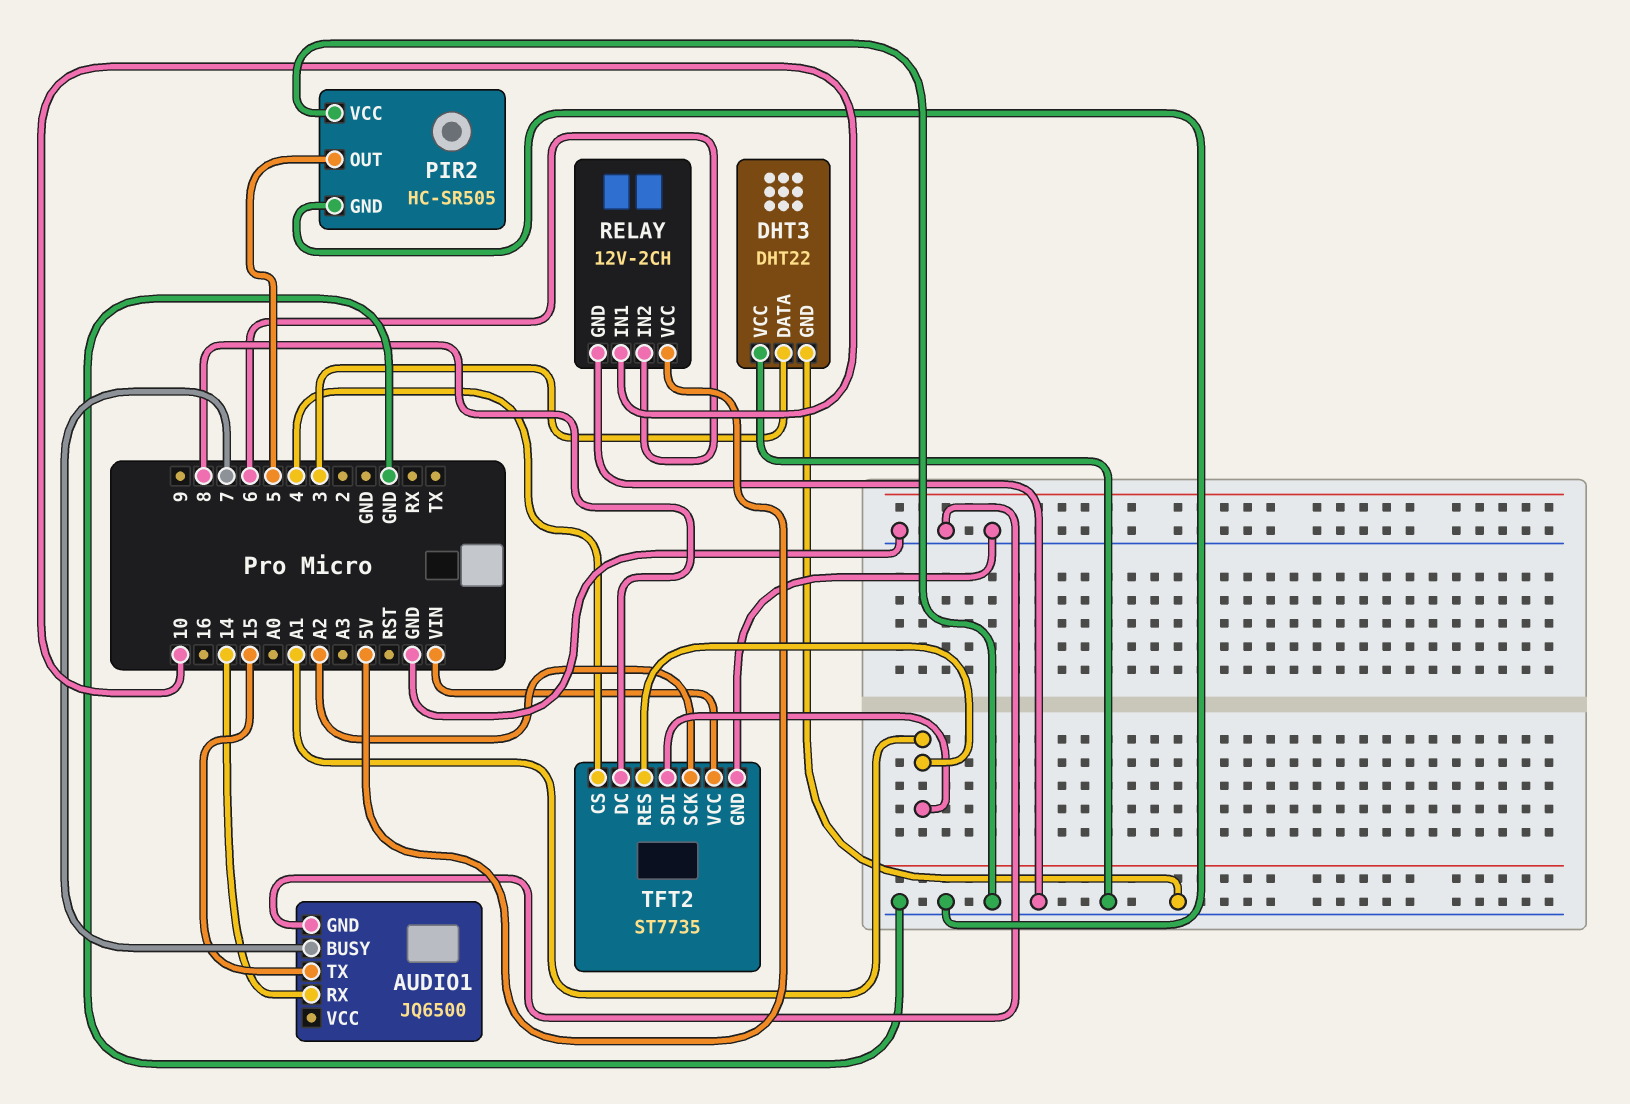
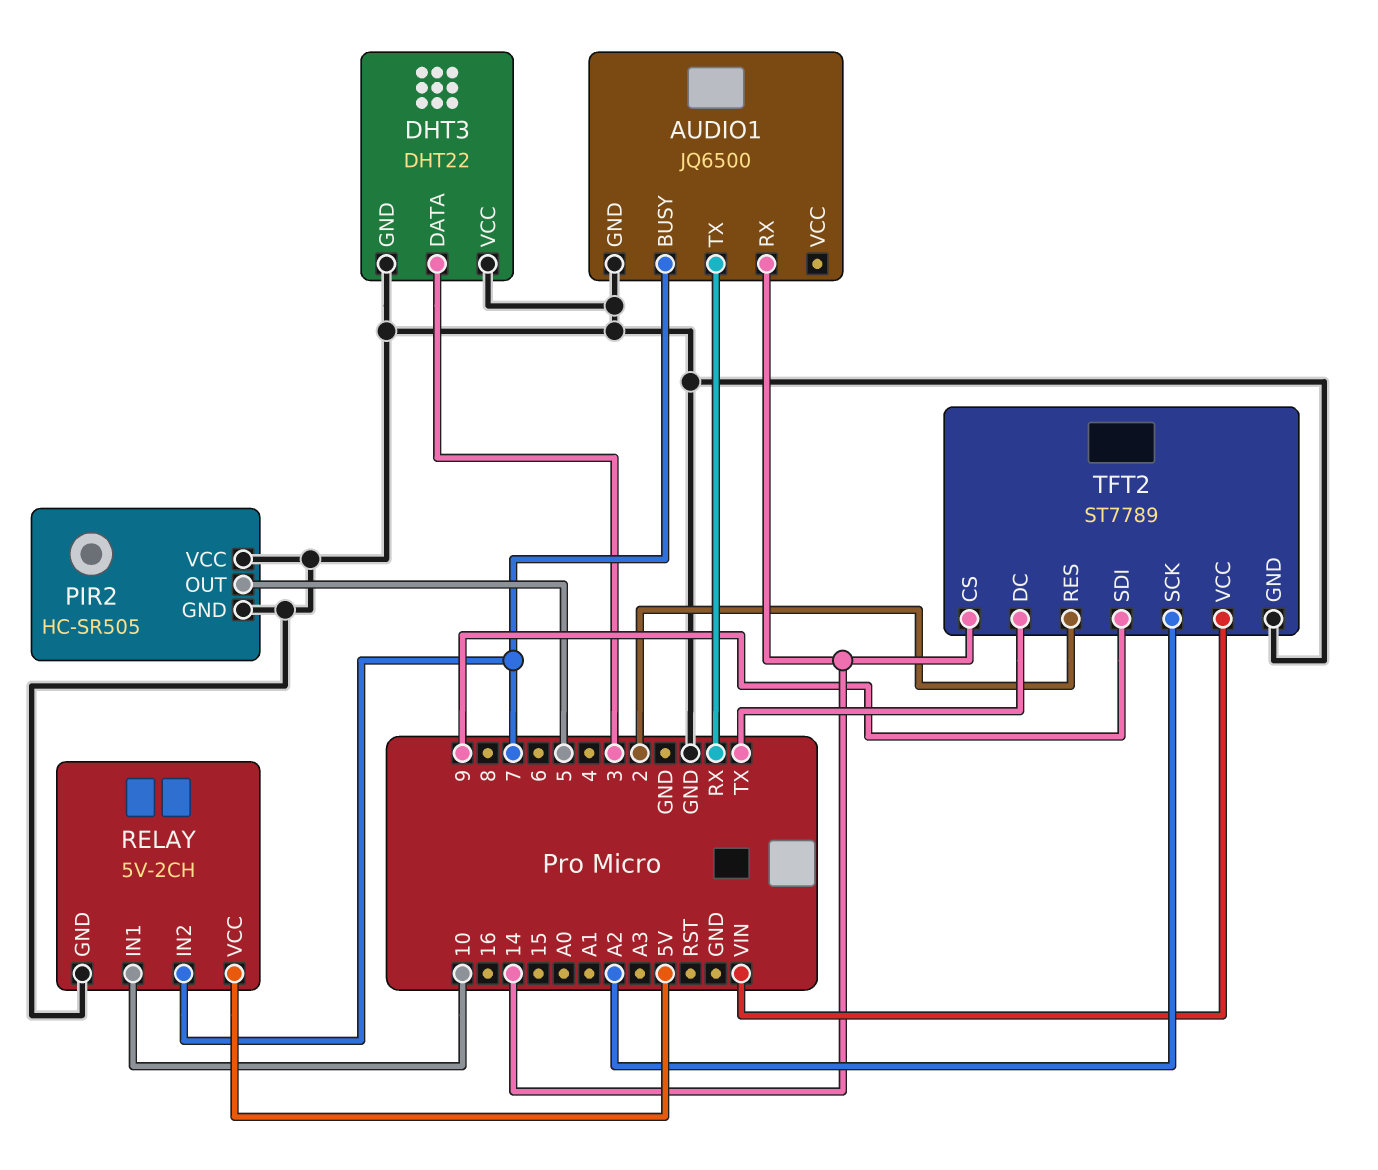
AUDIO1 pin TX: 15 -> RX
RELAY: 12V-2CH -> 5V-2CH
RELAY pin IN2: 6 -> 7
TFT2: ST7735 -> ST7789
TFT2 pin CS: 4 -> 14
TFT2 pin DC: 8 -> TX
TFT2 pin RES: A1 -> 2
TFT2 pin SDI: A1 -> 9

